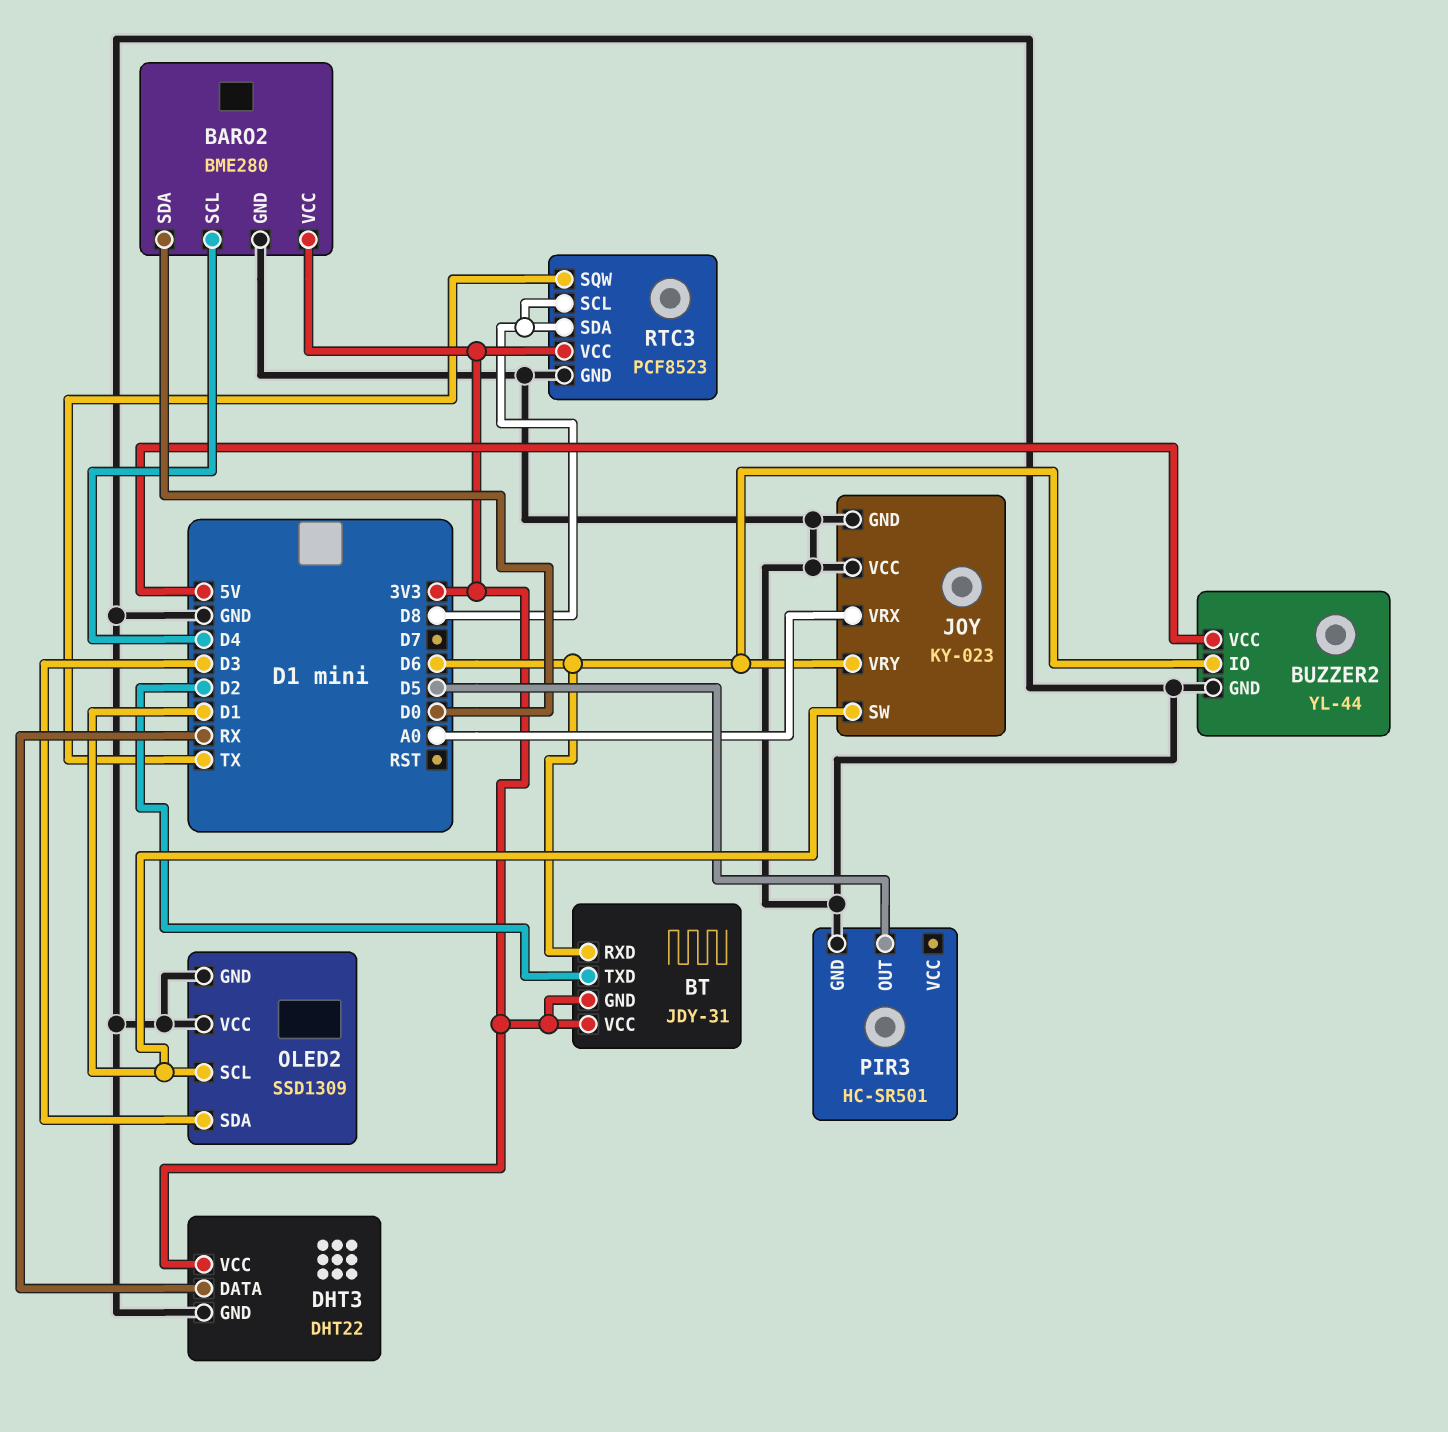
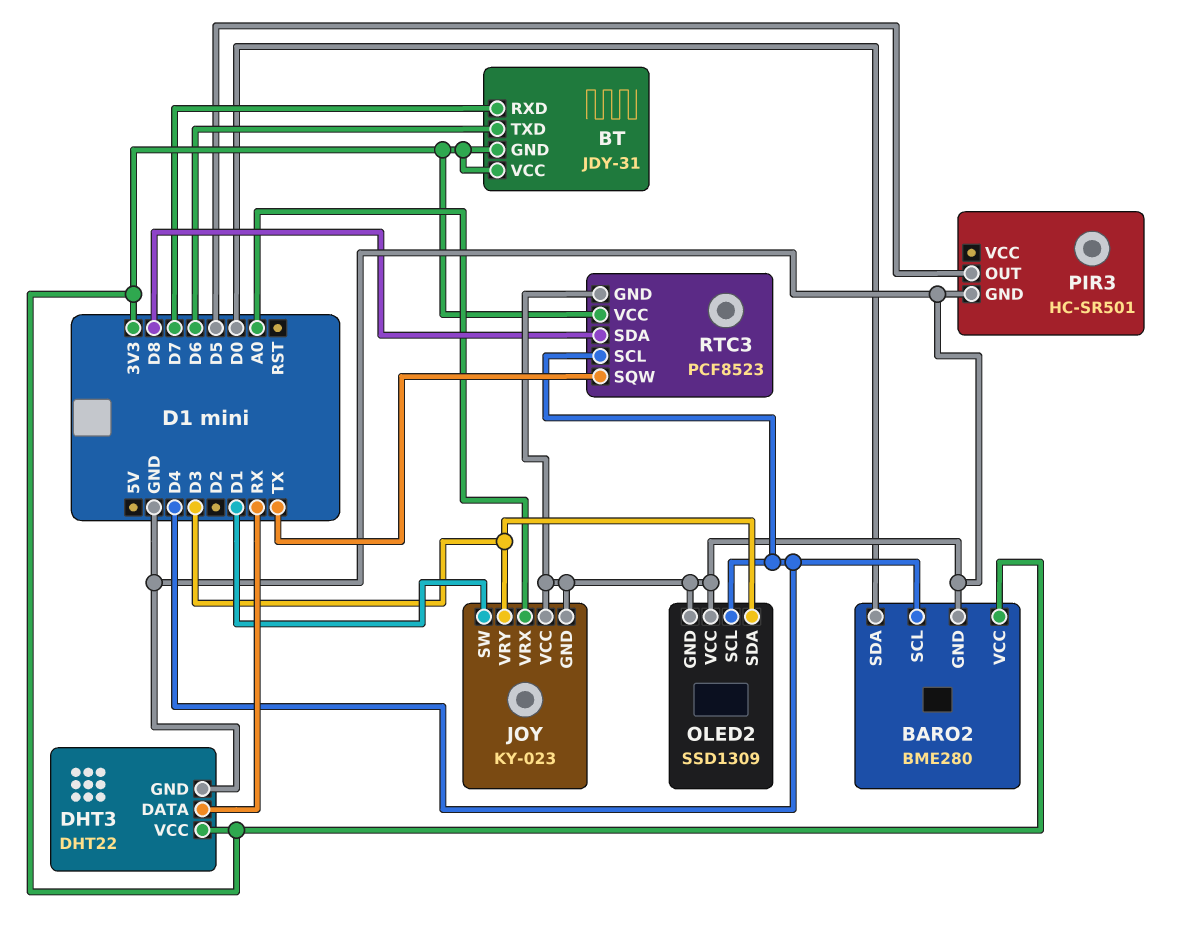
BT pin RXD: D6 -> D7
BT pin TXD: D2 -> D6
BUZZER2: YL-44 -> none
BUZZER2 pin GND: GND -> none
BUZZER2 pin IO: D6 -> none
BUZZER2 pin VCC: 5V -> none
JOY pin VRY: D6 -> D3
OLED2 pin SCL: D1 -> D4
RTC3 pin SCL: D8 -> D4

